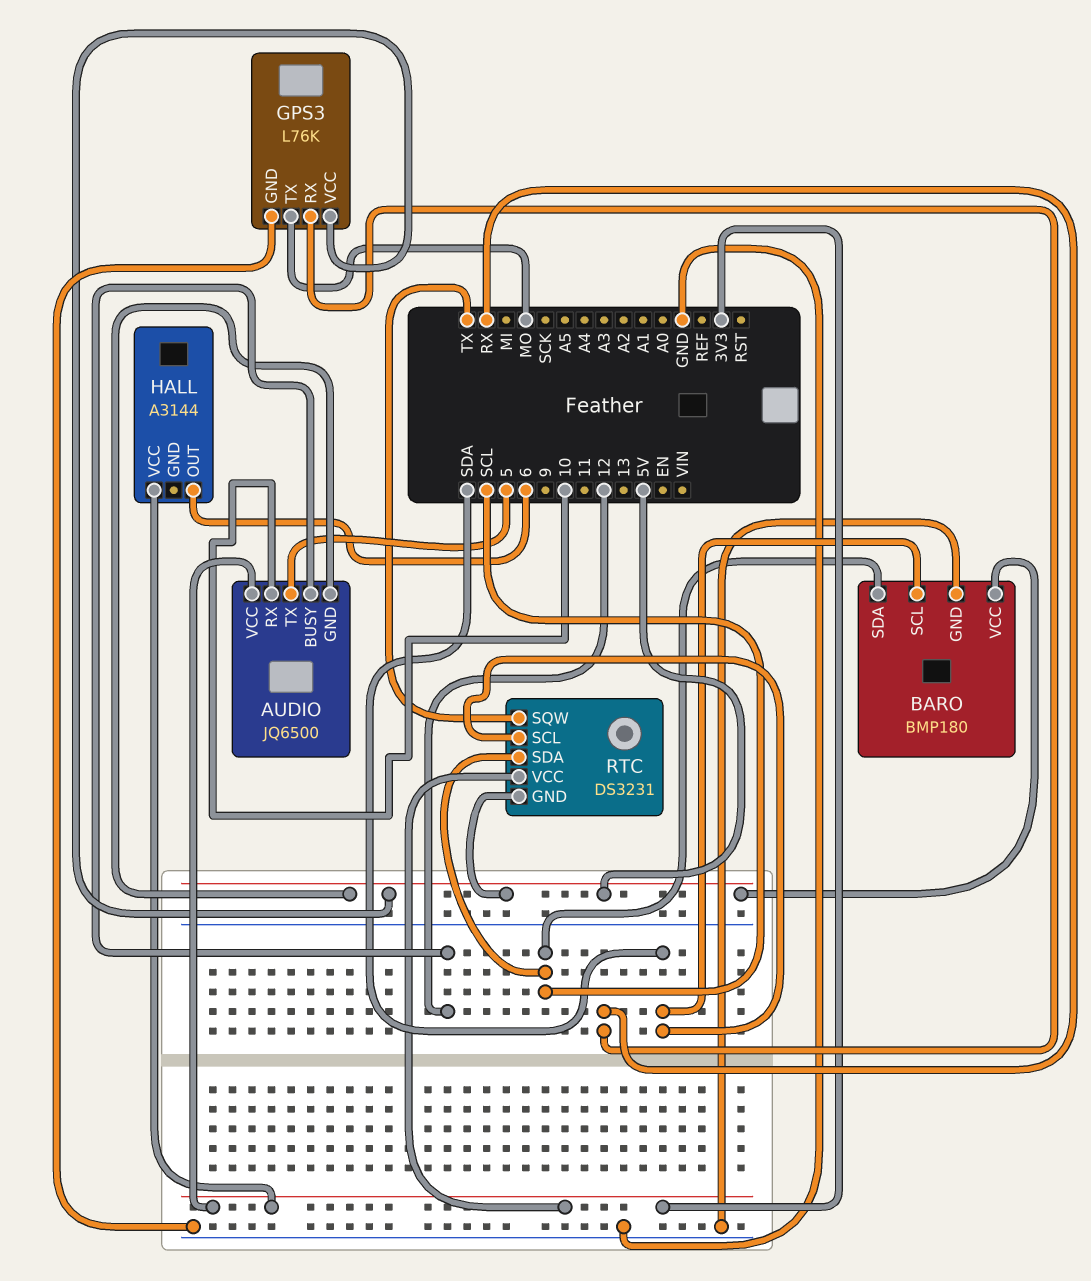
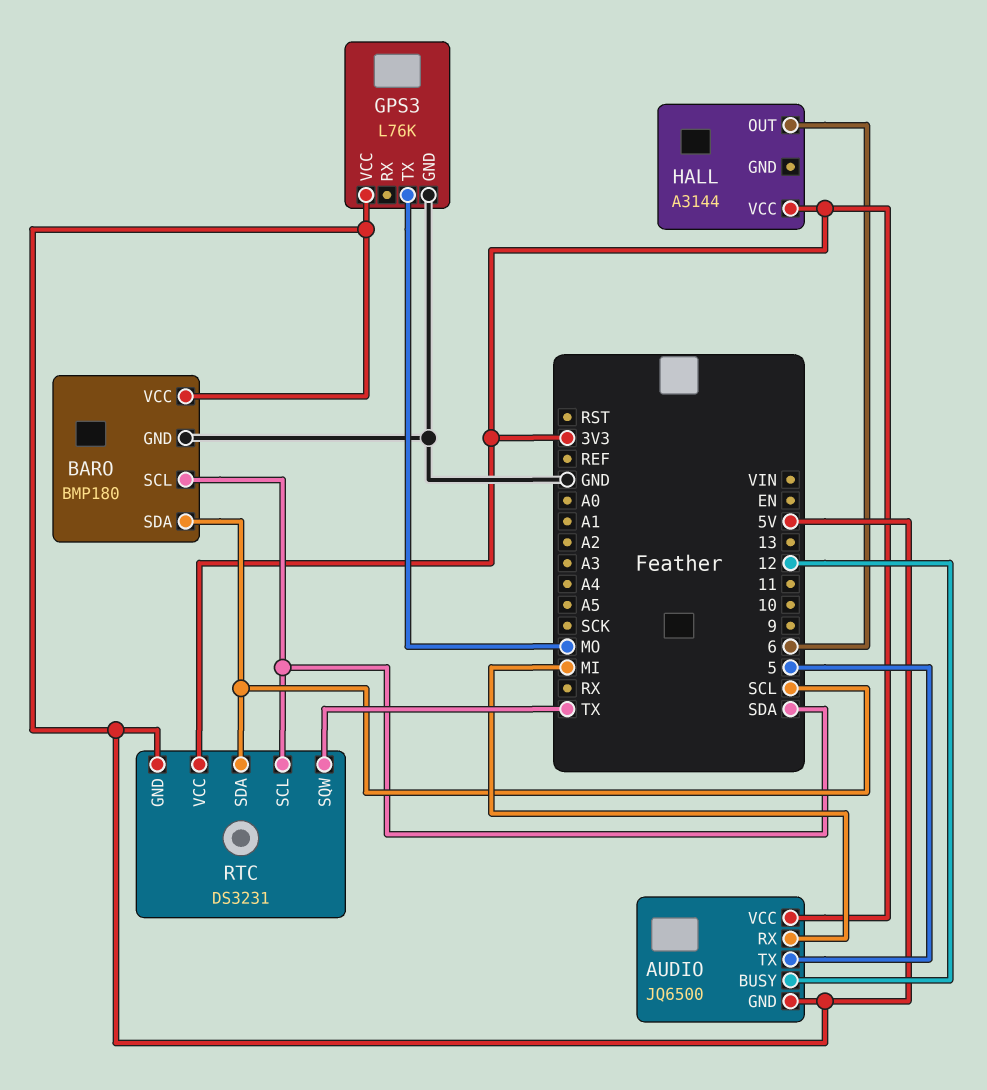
AUDIO pin RX: 10 -> MI
GPS3 pin RX: RX -> none

